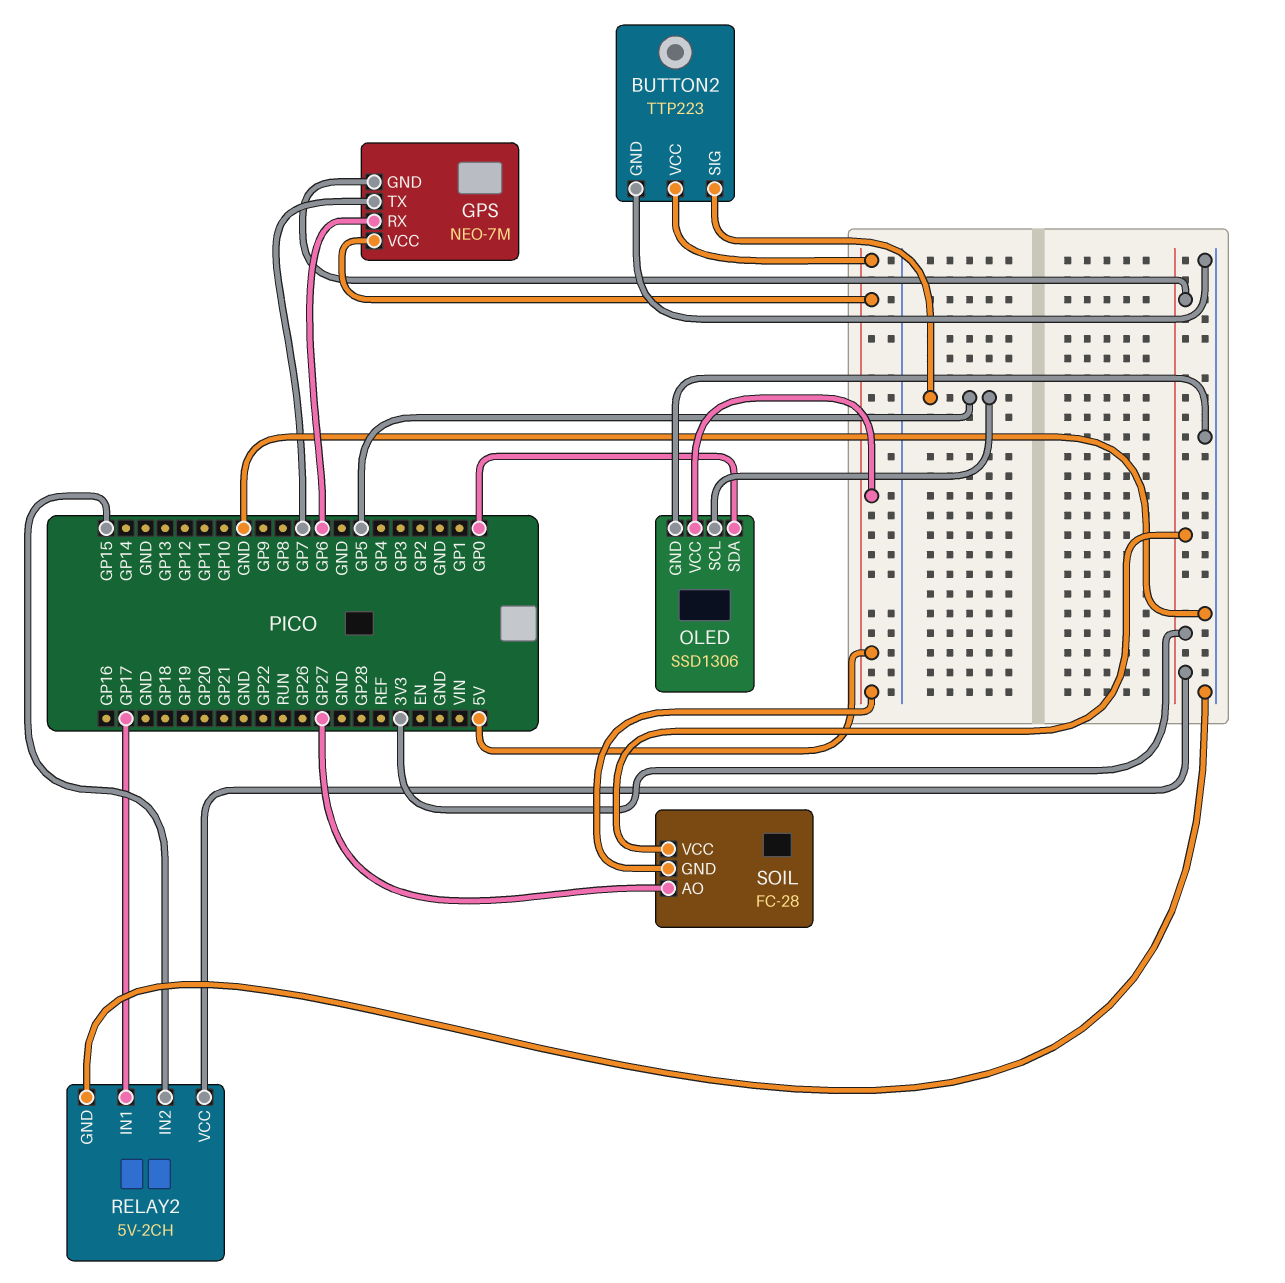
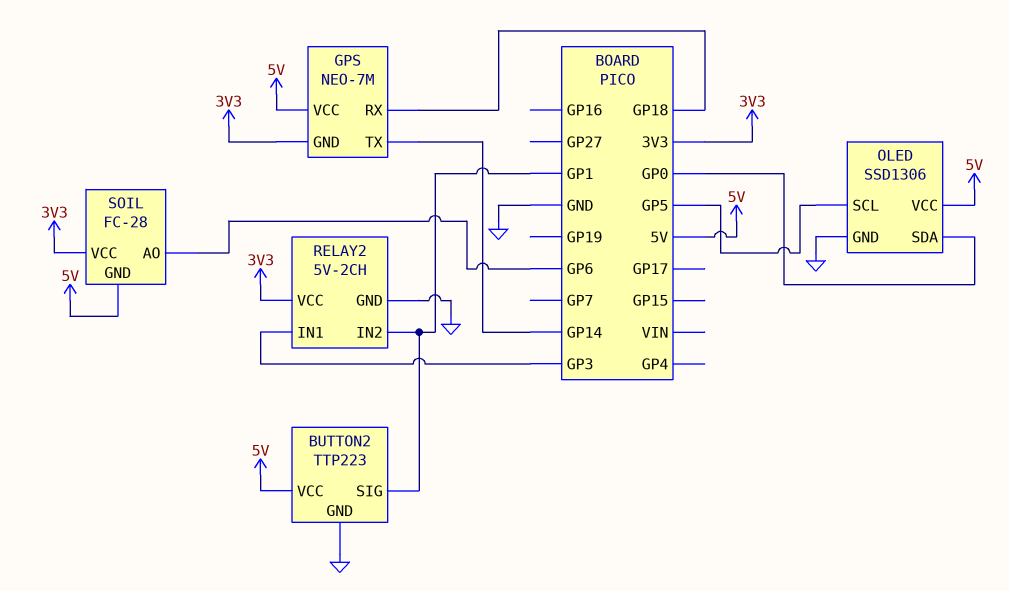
BUTTON2 pin SIG: GP5 -> GP1
GPS pin RX: GP6 -> GP18
GPS pin TX: GP7 -> GP14
RELAY2 pin IN1: GP17 -> GP3
RELAY2 pin IN2: GP15 -> GP1
SOIL pin AO: GP27 -> GP6

